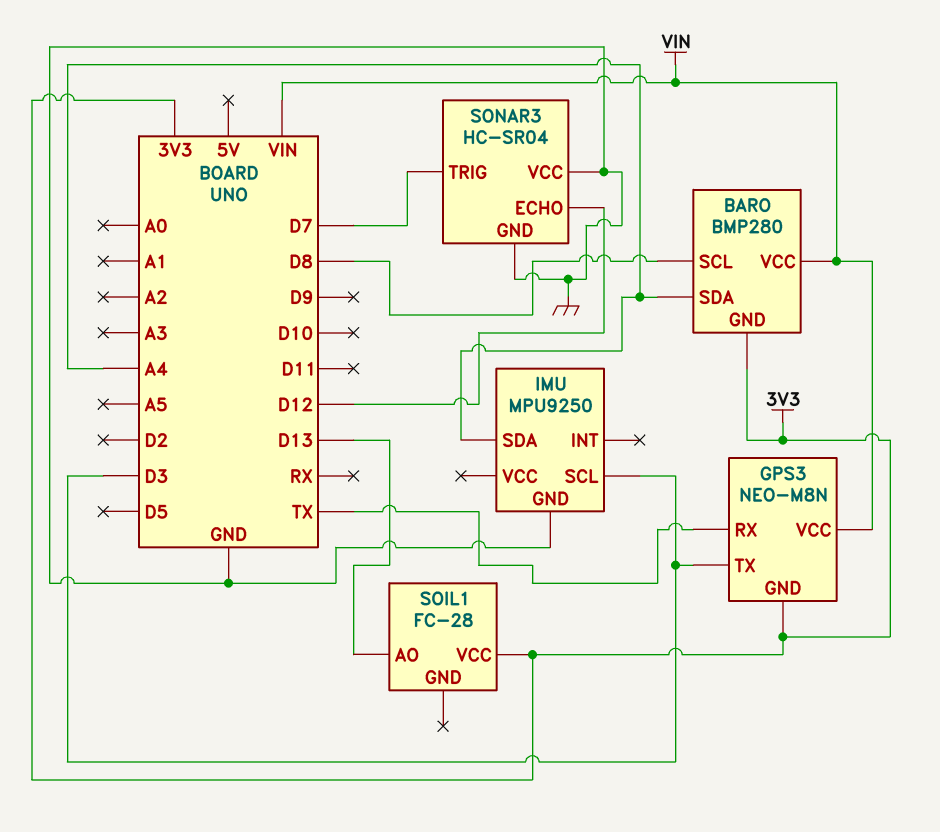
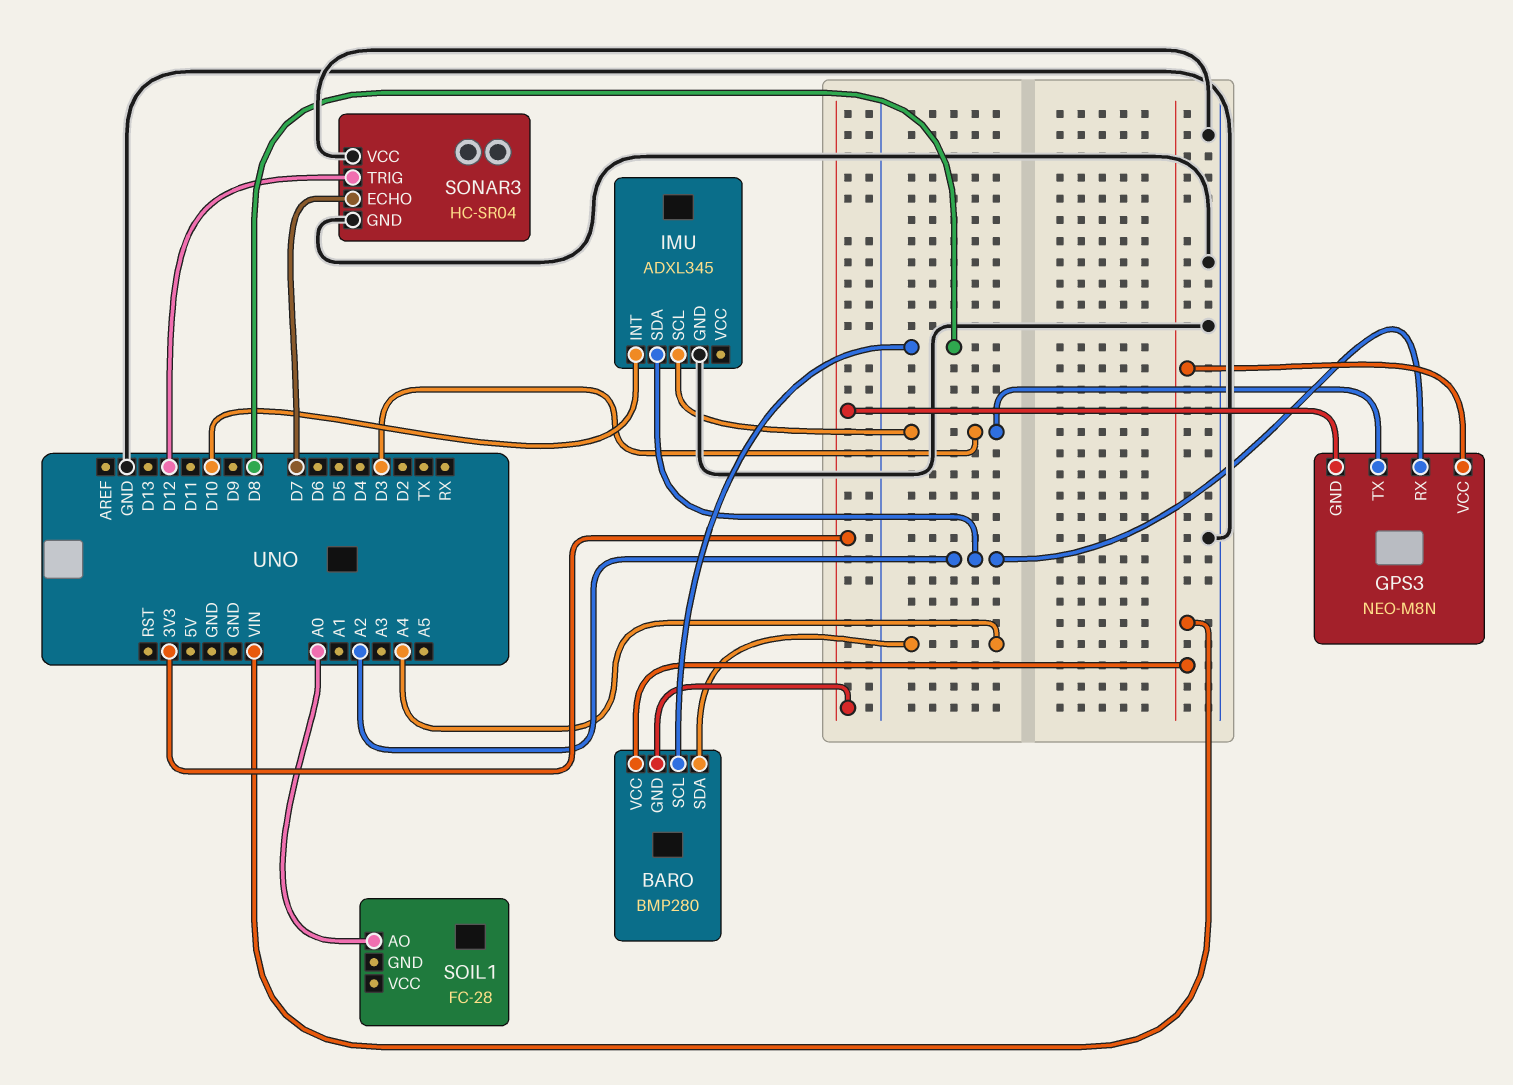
GPS3 pin RX: TX -> A2
IMU: MPU9250 -> ADXL345
IMU pin INT: none -> D10
IMU pin SDA: A4 -> A2
SOIL1 pin AO: D13 -> A0
SOIL1 pin VCC: 3V3 -> none
SONAR3 pin ECHO: D12 -> D7
SONAR3 pin TRIG: D7 -> D12

